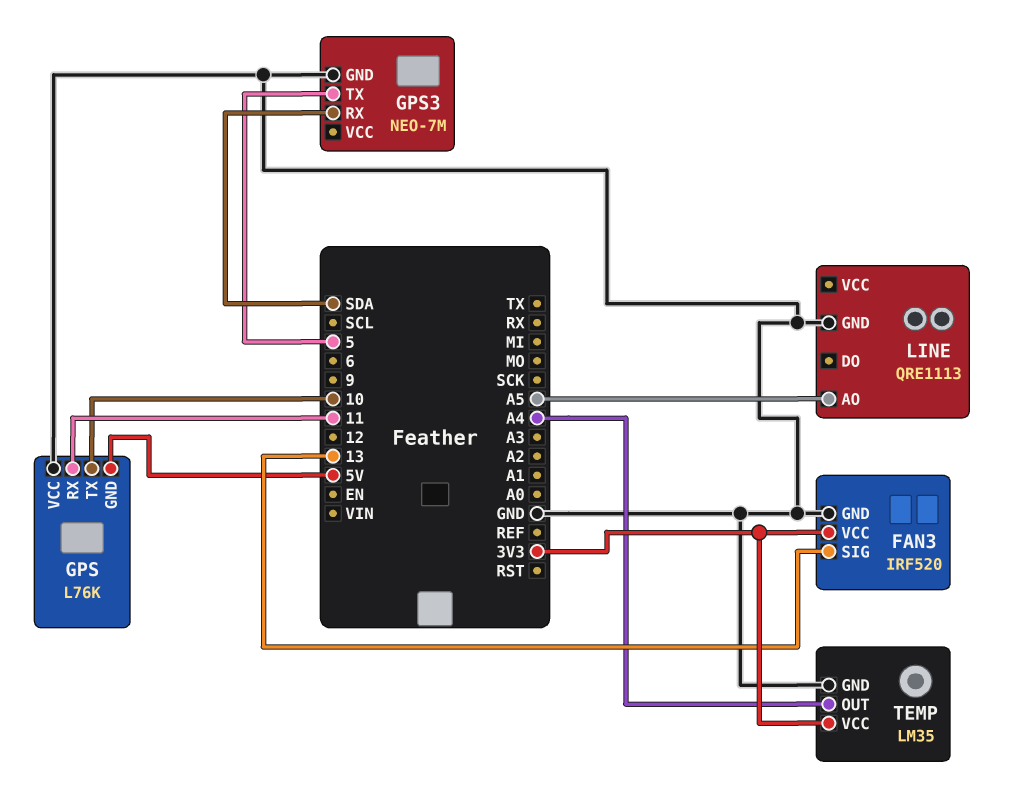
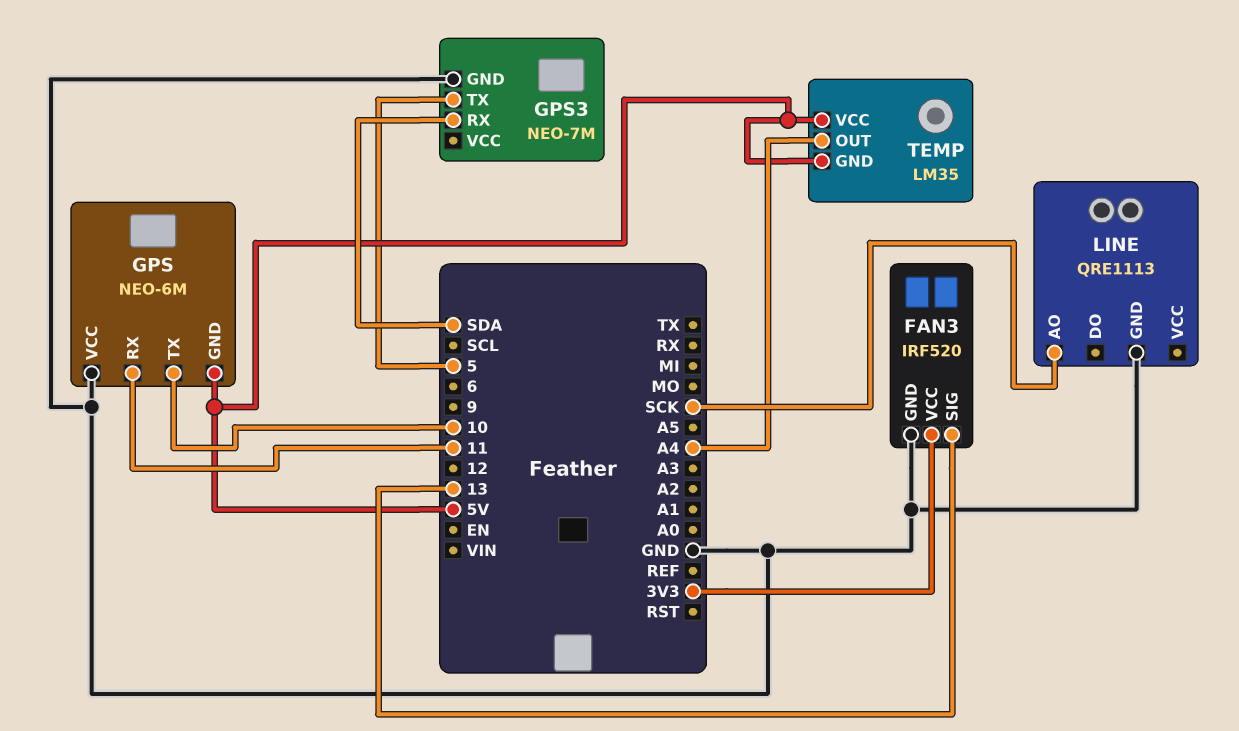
GPS: L76K -> NEO-6M
LINE pin AO: A5 -> SCK
TEMP pin GND: GND -> 5V
TEMP pin VCC: 3V3 -> 5V

